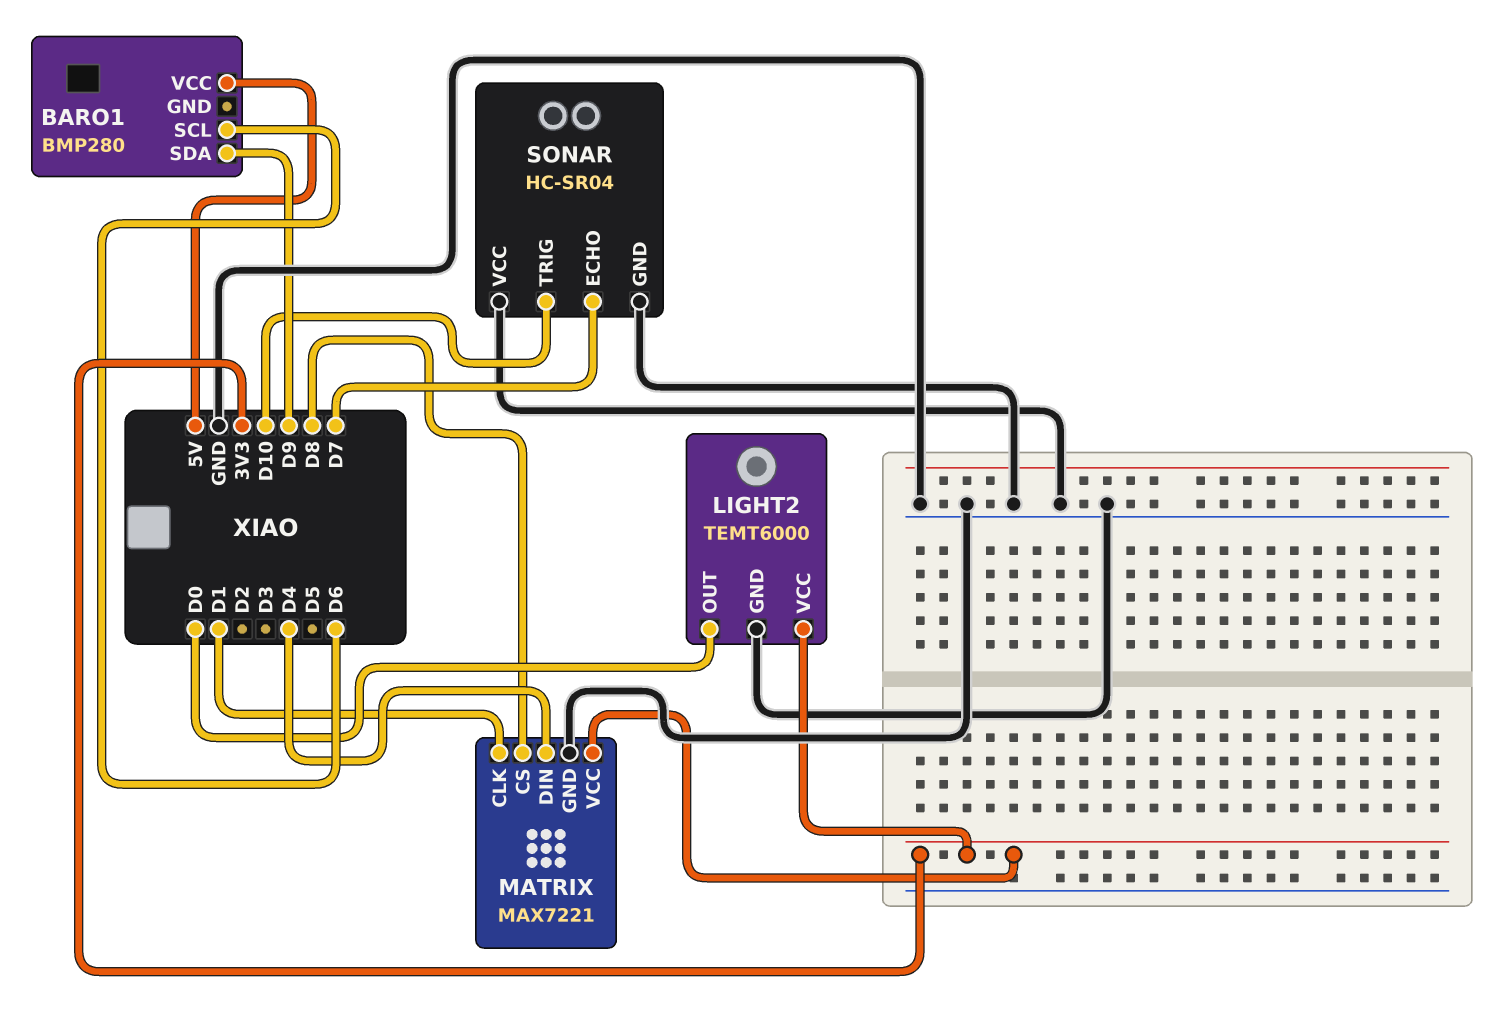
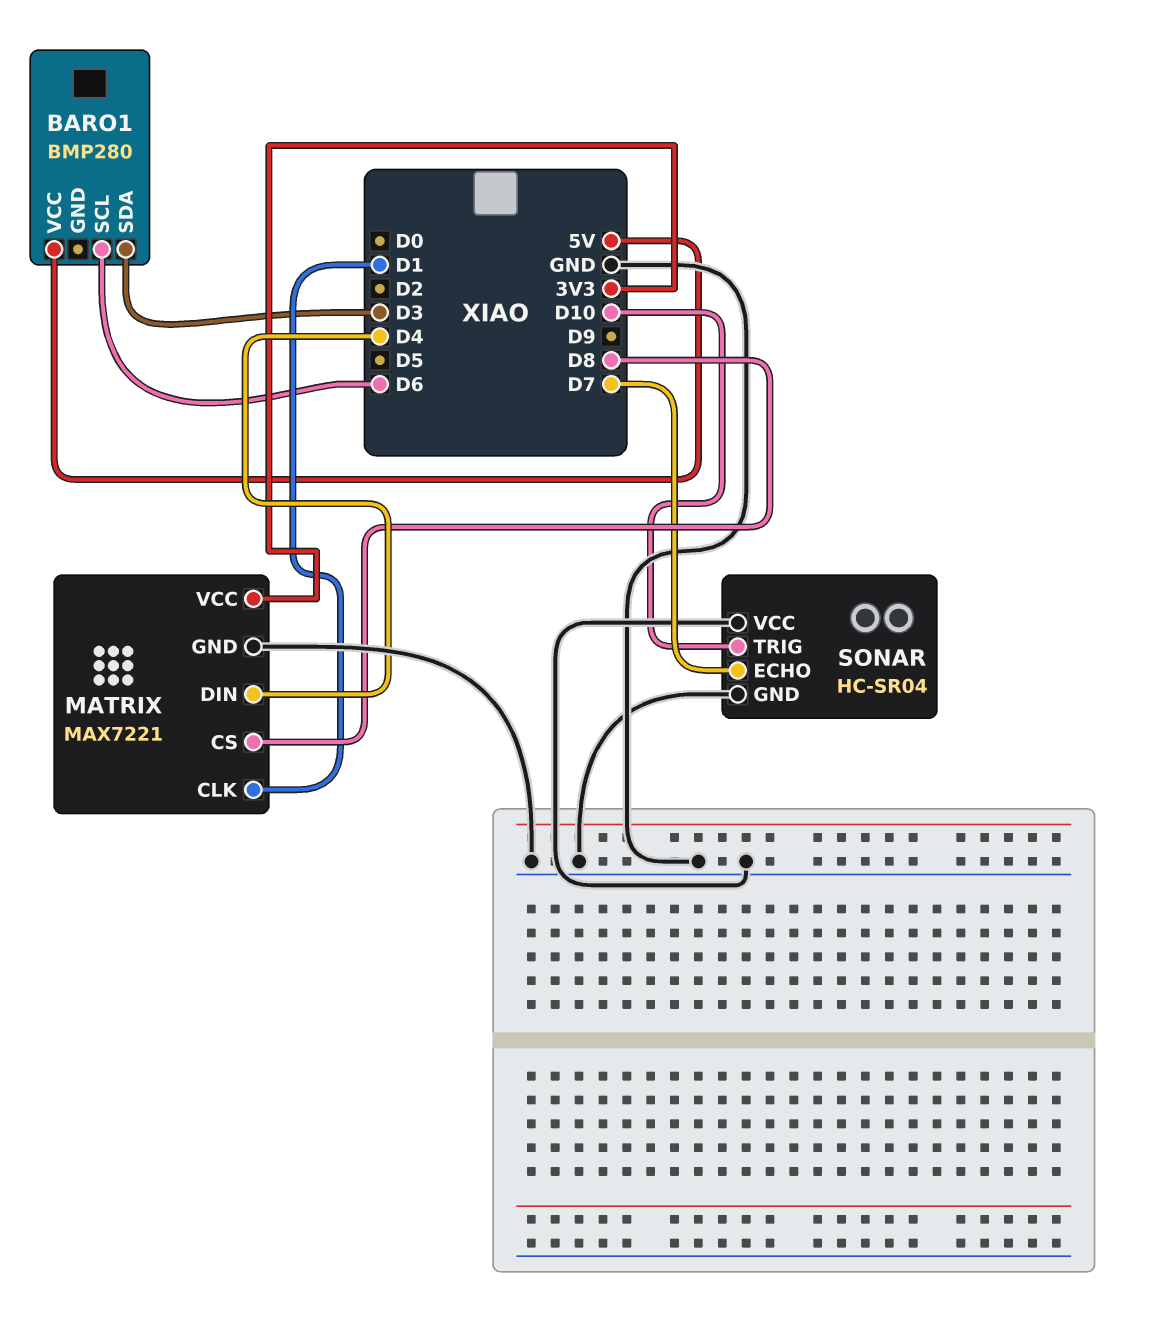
BARO1 pin SDA: D9 -> D3
LIGHT2: TEMT6000 -> none
LIGHT2 pin GND: GND -> none
LIGHT2 pin OUT: D0 -> none
LIGHT2 pin VCC: 3V3 -> none

